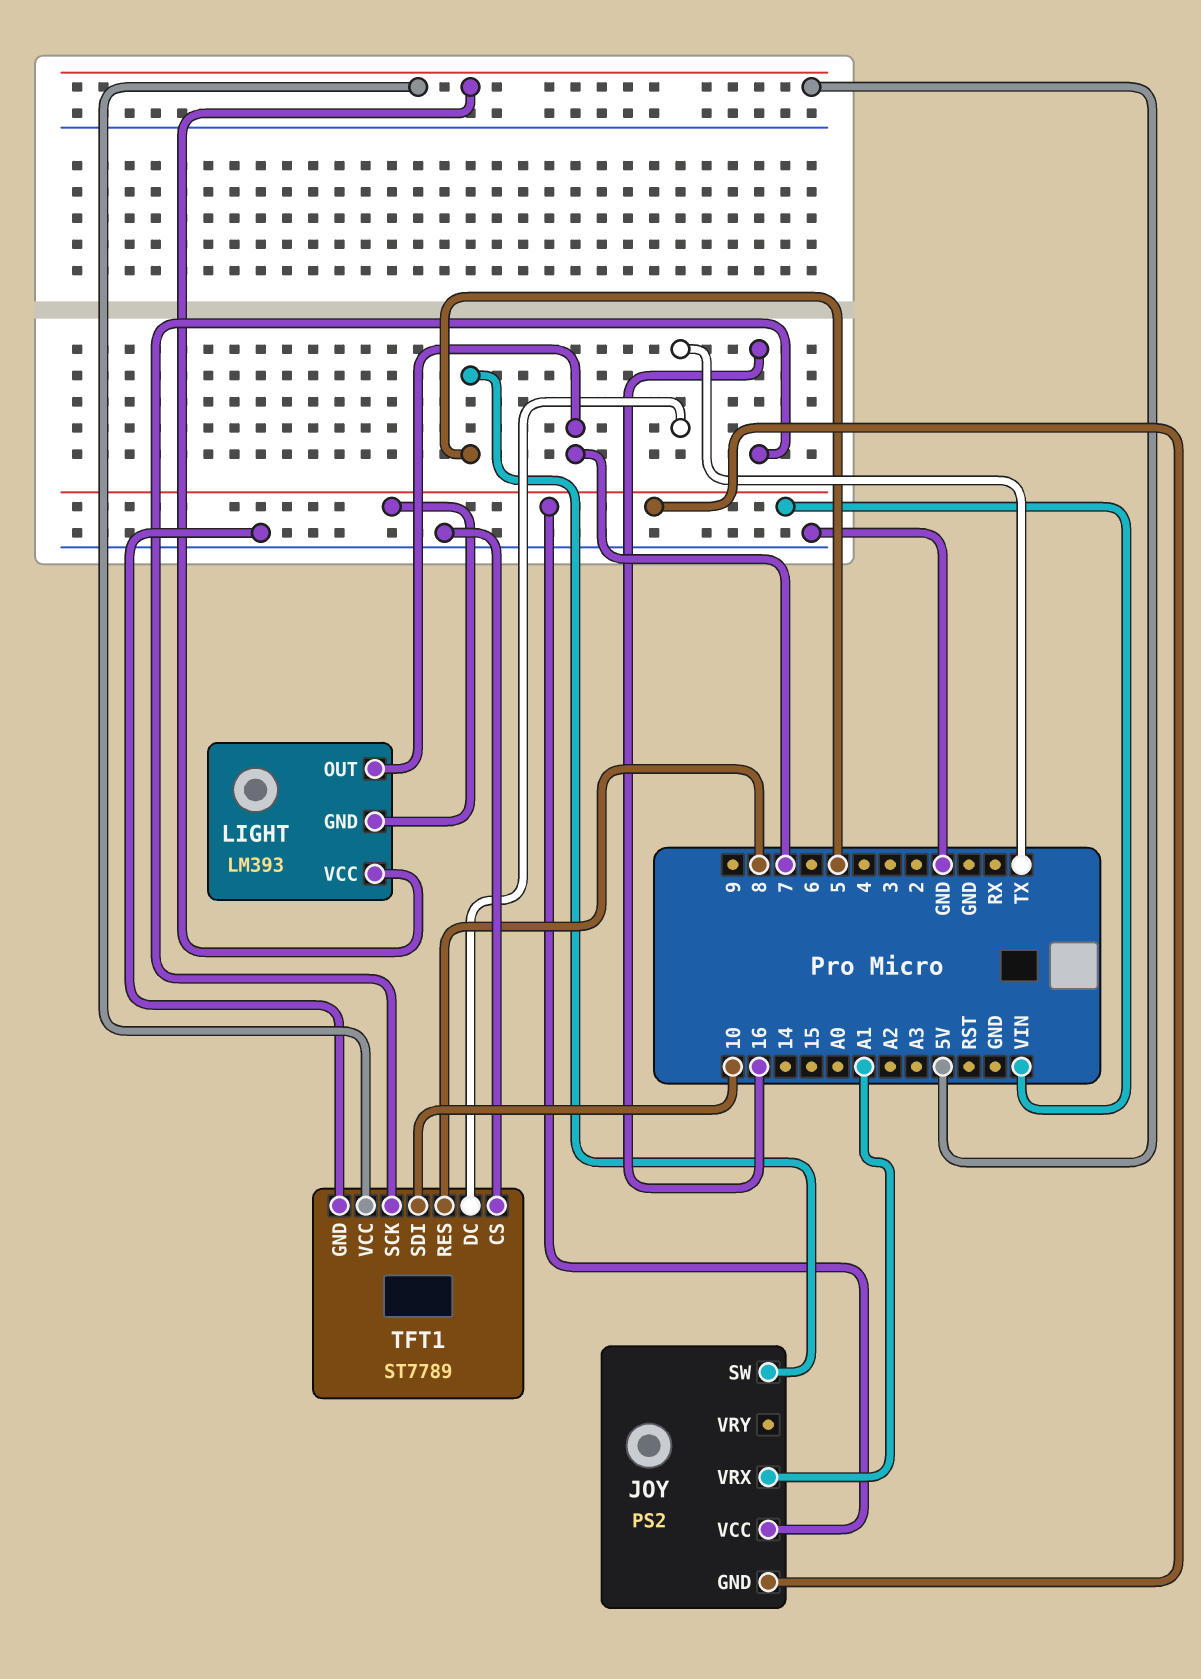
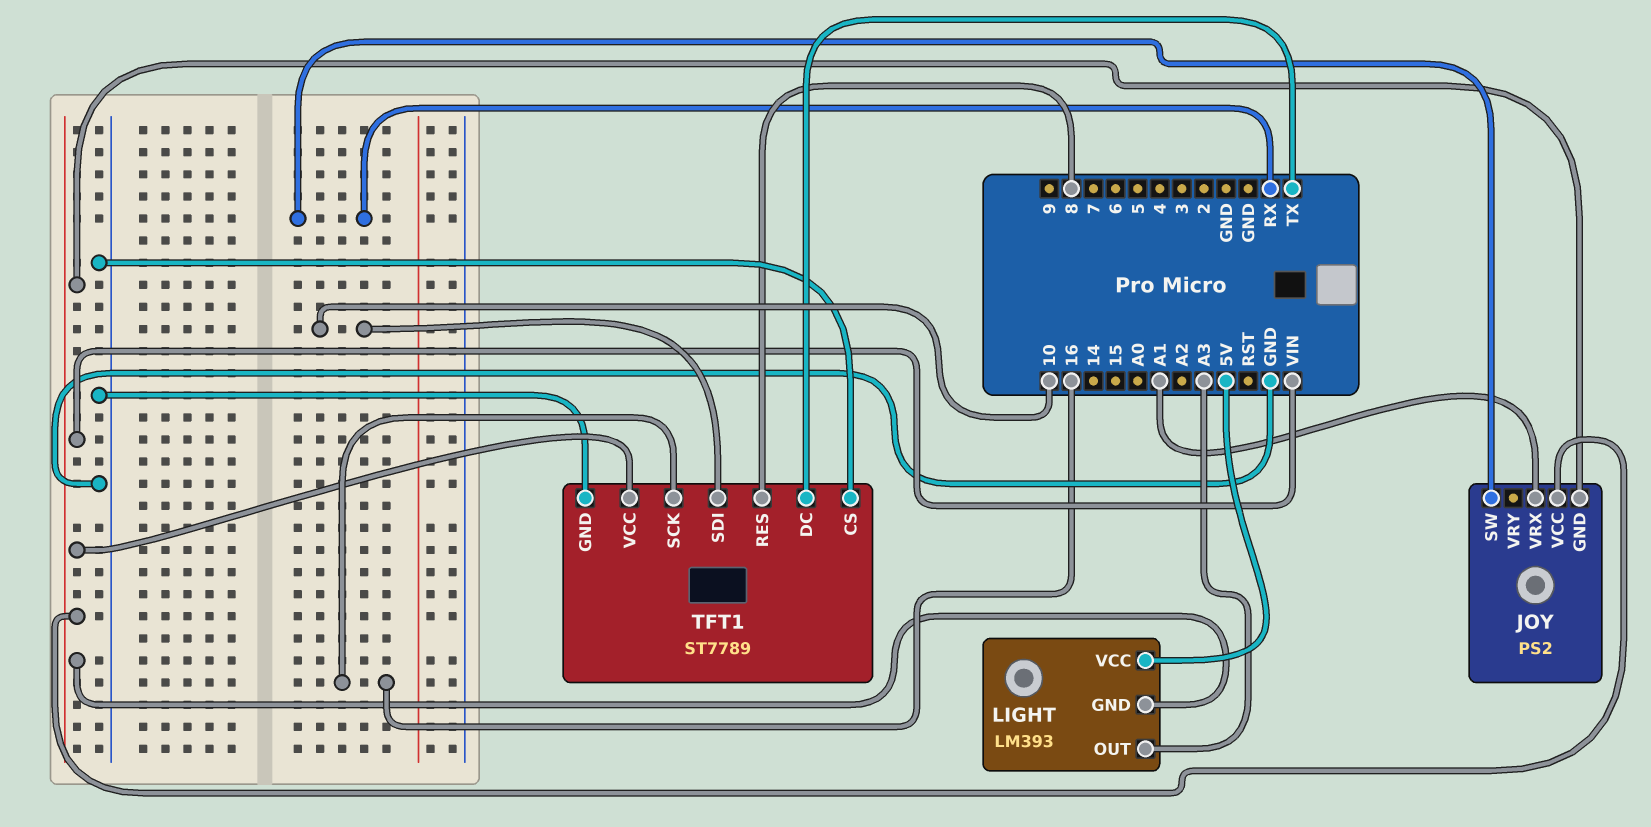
JOY pin SW: 5 -> RX
LIGHT pin OUT: 7 -> A3
TFT1 pin VCC: 5V -> VIN

